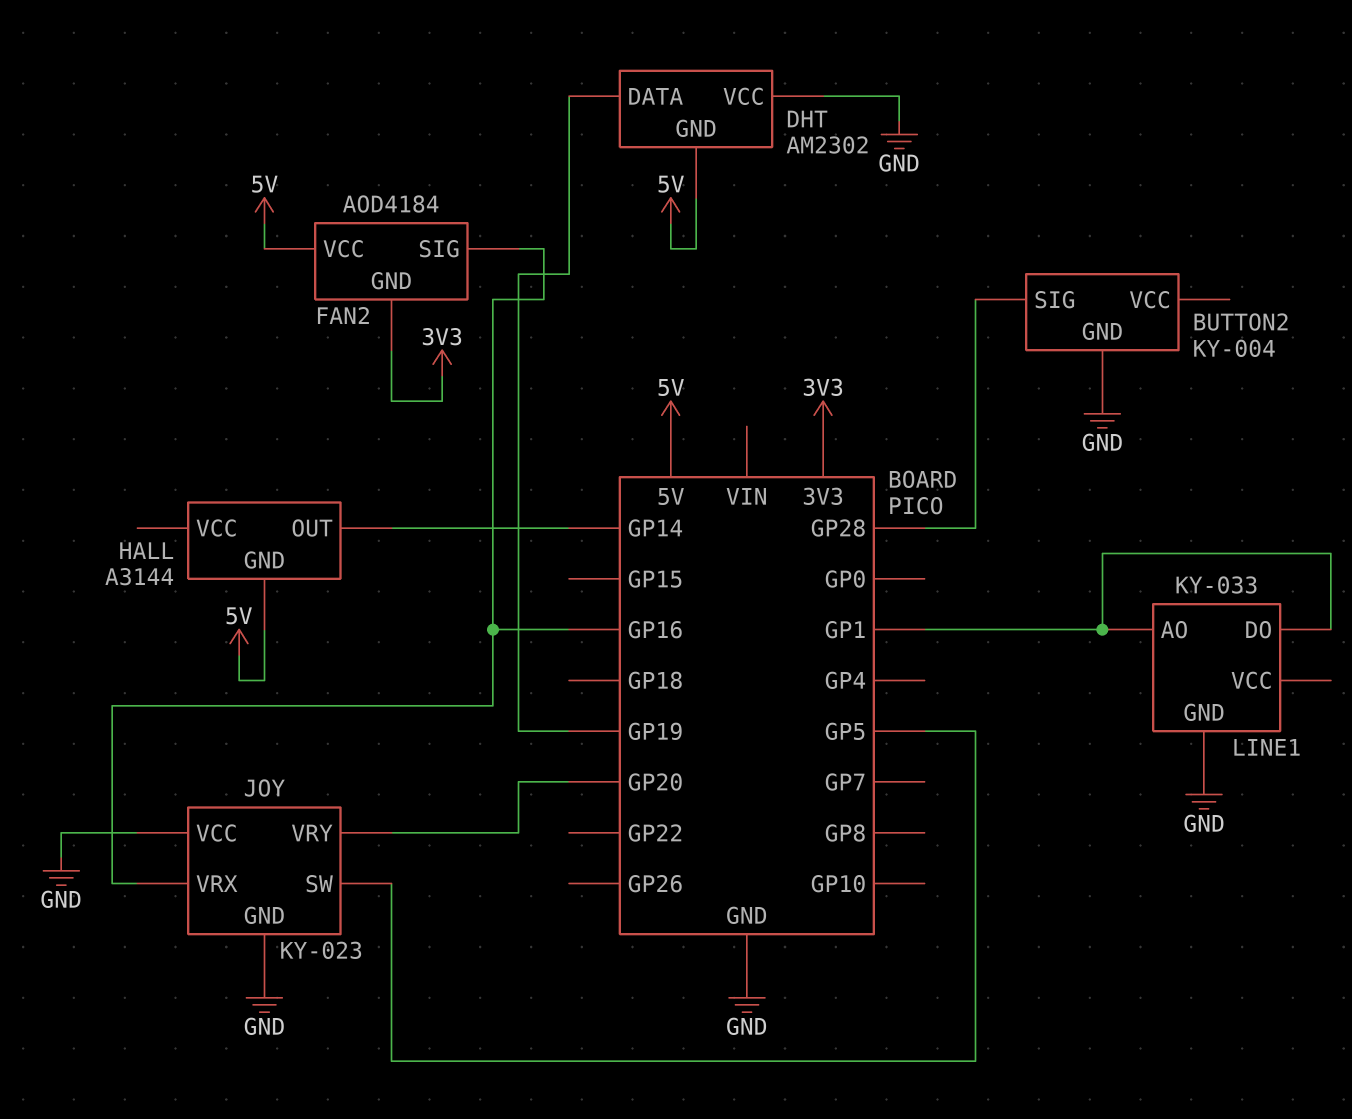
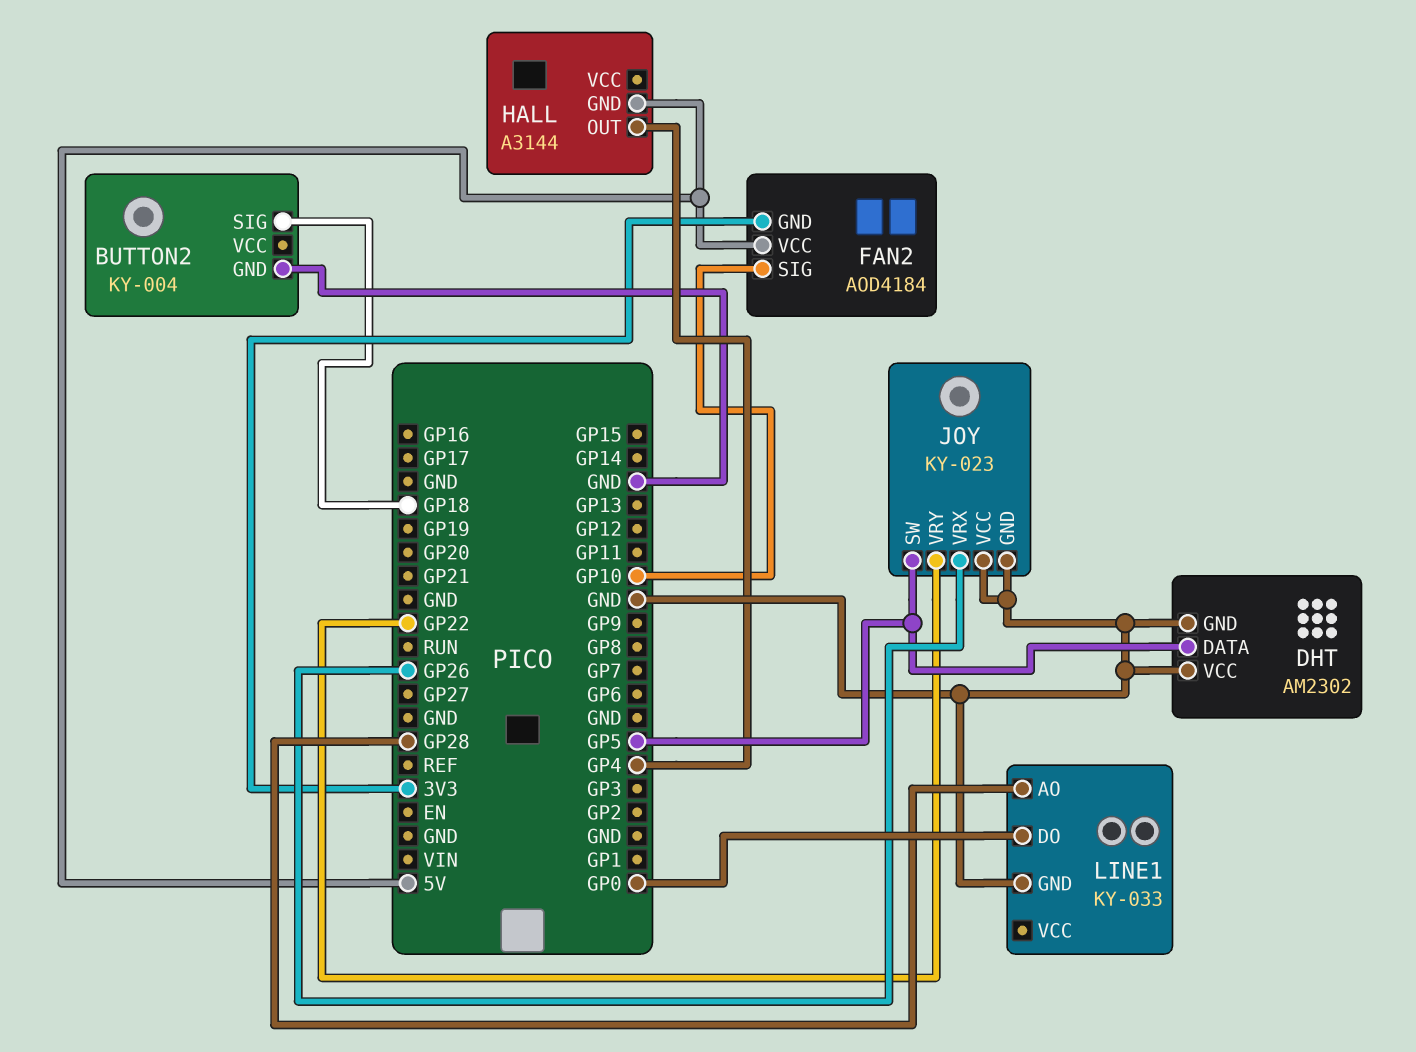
BUTTON2 pin SIG: GP28 -> GP18
DHT pin DATA: GP19 -> GP5
DHT pin GND: 5V -> GND
FAN2 pin SIG: GP16 -> GP10
HALL pin OUT: GP14 -> GP4
JOY pin VRX: GP16 -> GP26
JOY pin VRY: GP20 -> GP22
LINE1 pin AO: GP1 -> GP28
LINE1 pin DO: GP1 -> GP0

